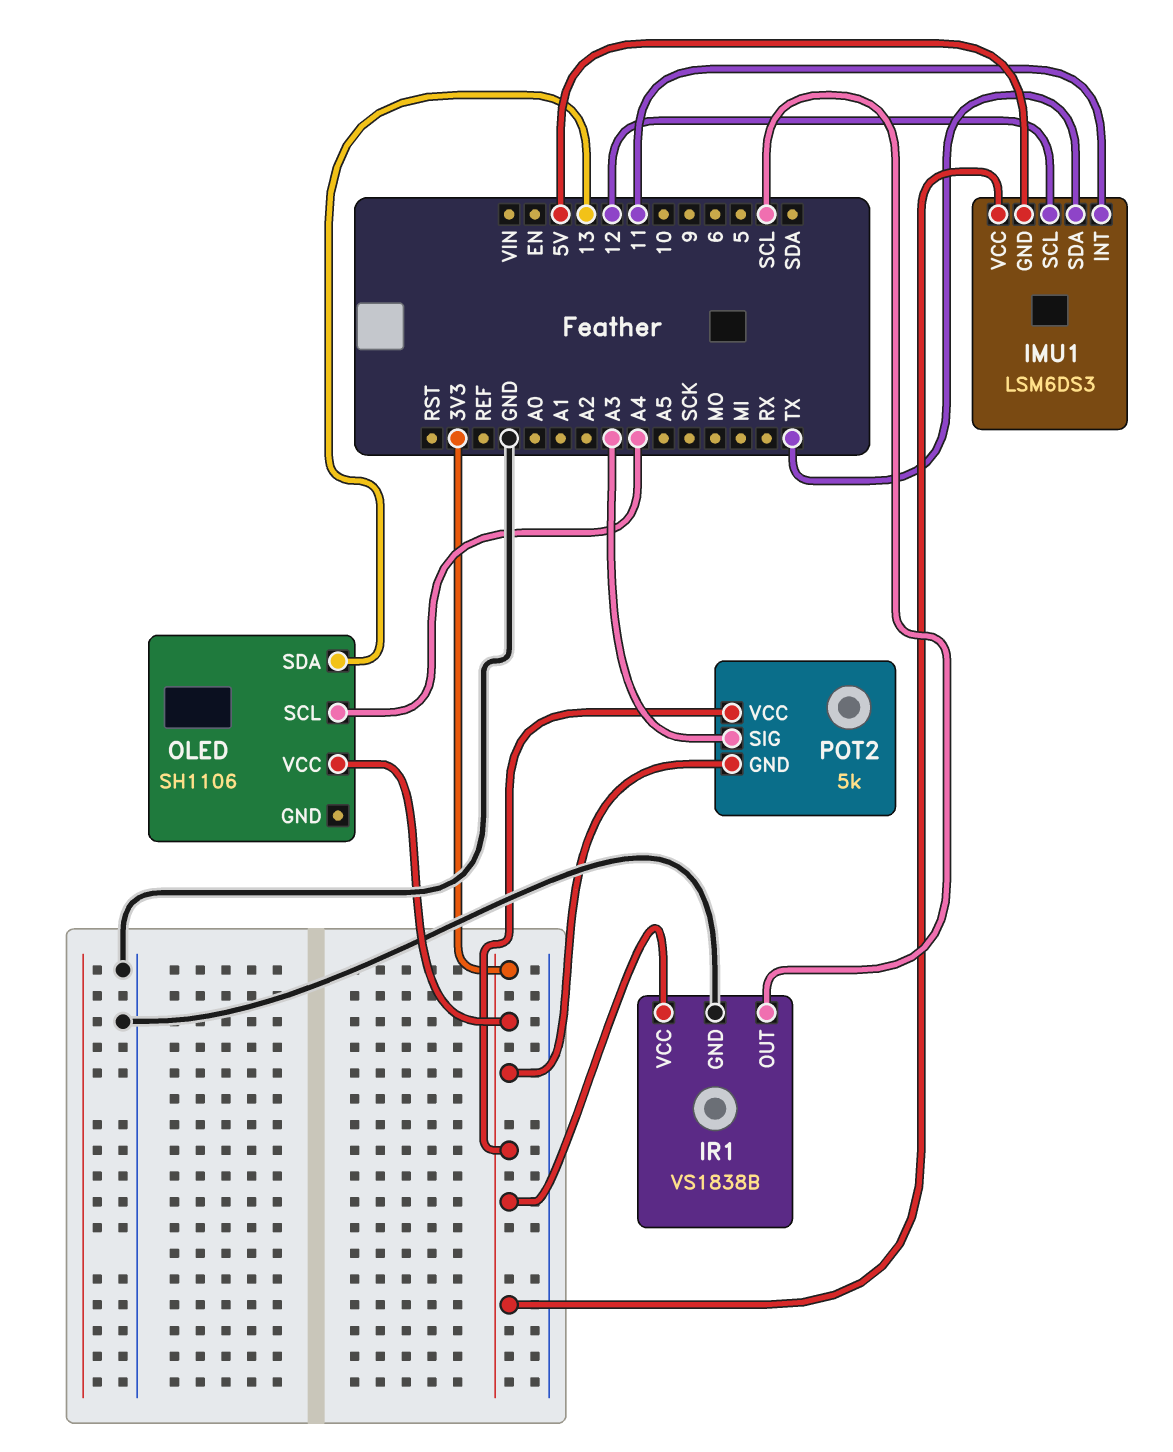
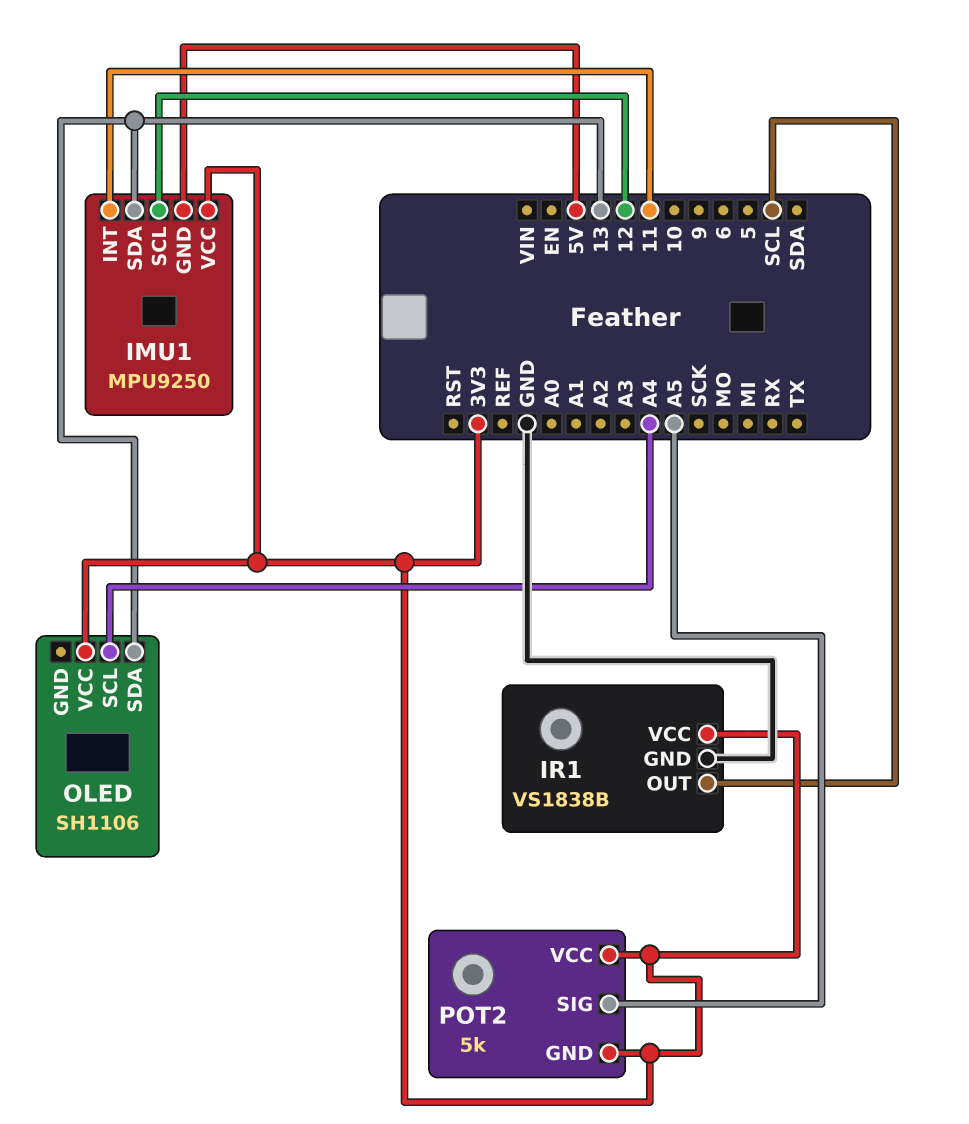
IMU1: LSM6DS3 -> MPU9250
IMU1 pin SDA: TX -> 13
POT2 pin SIG: A3 -> A5

